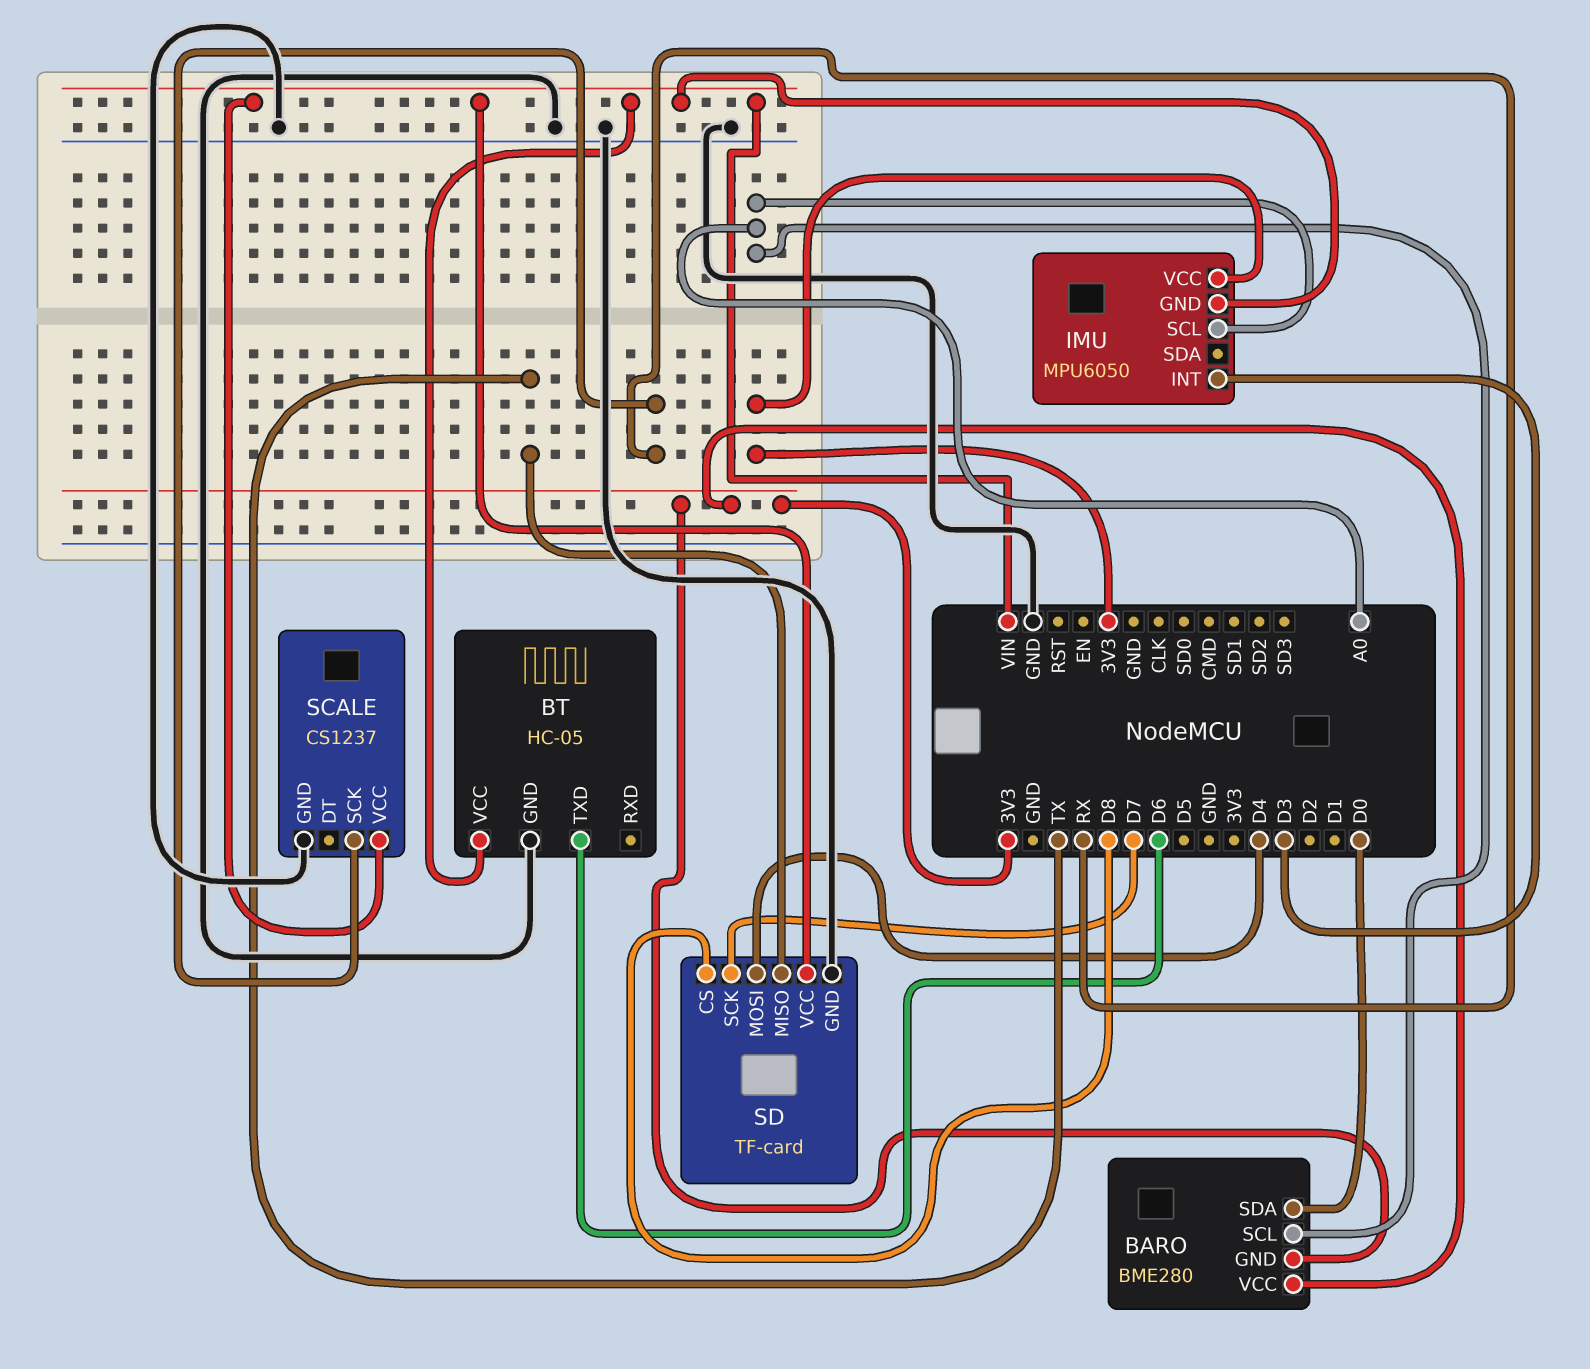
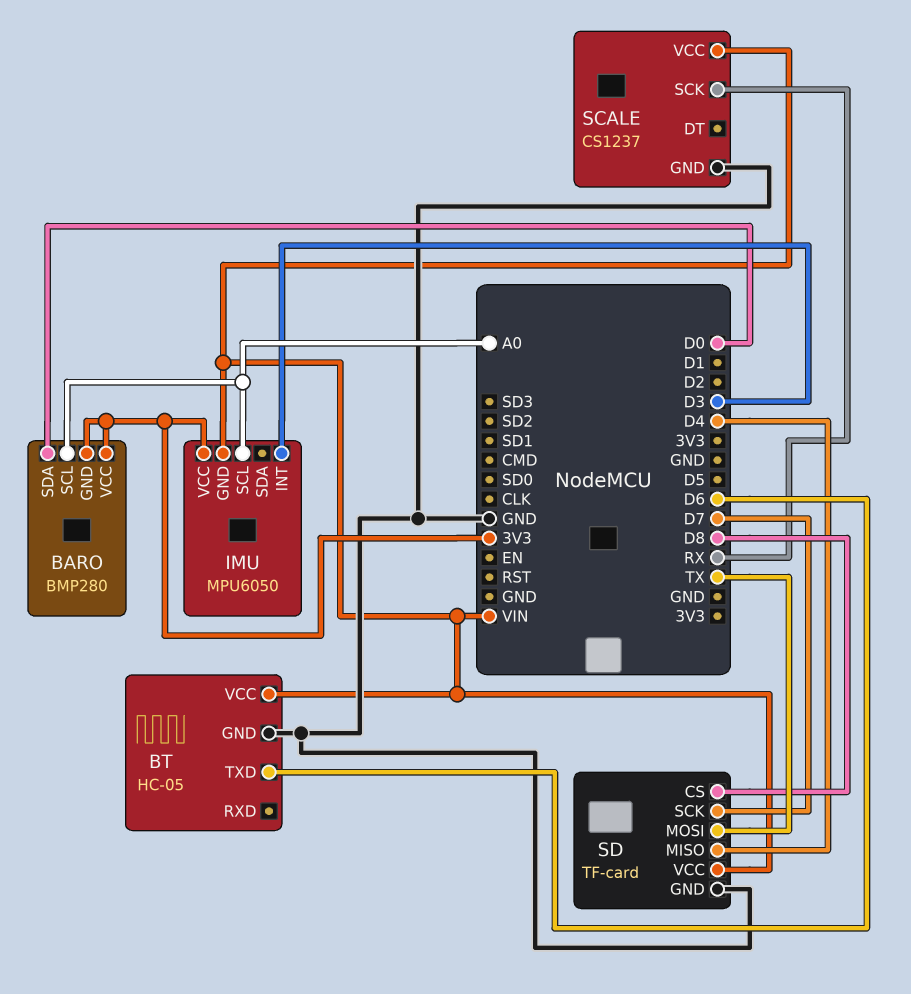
BARO: BME280 -> BMP280
SD pin MISO: TX -> D4
SD pin MOSI: D4 -> TX

